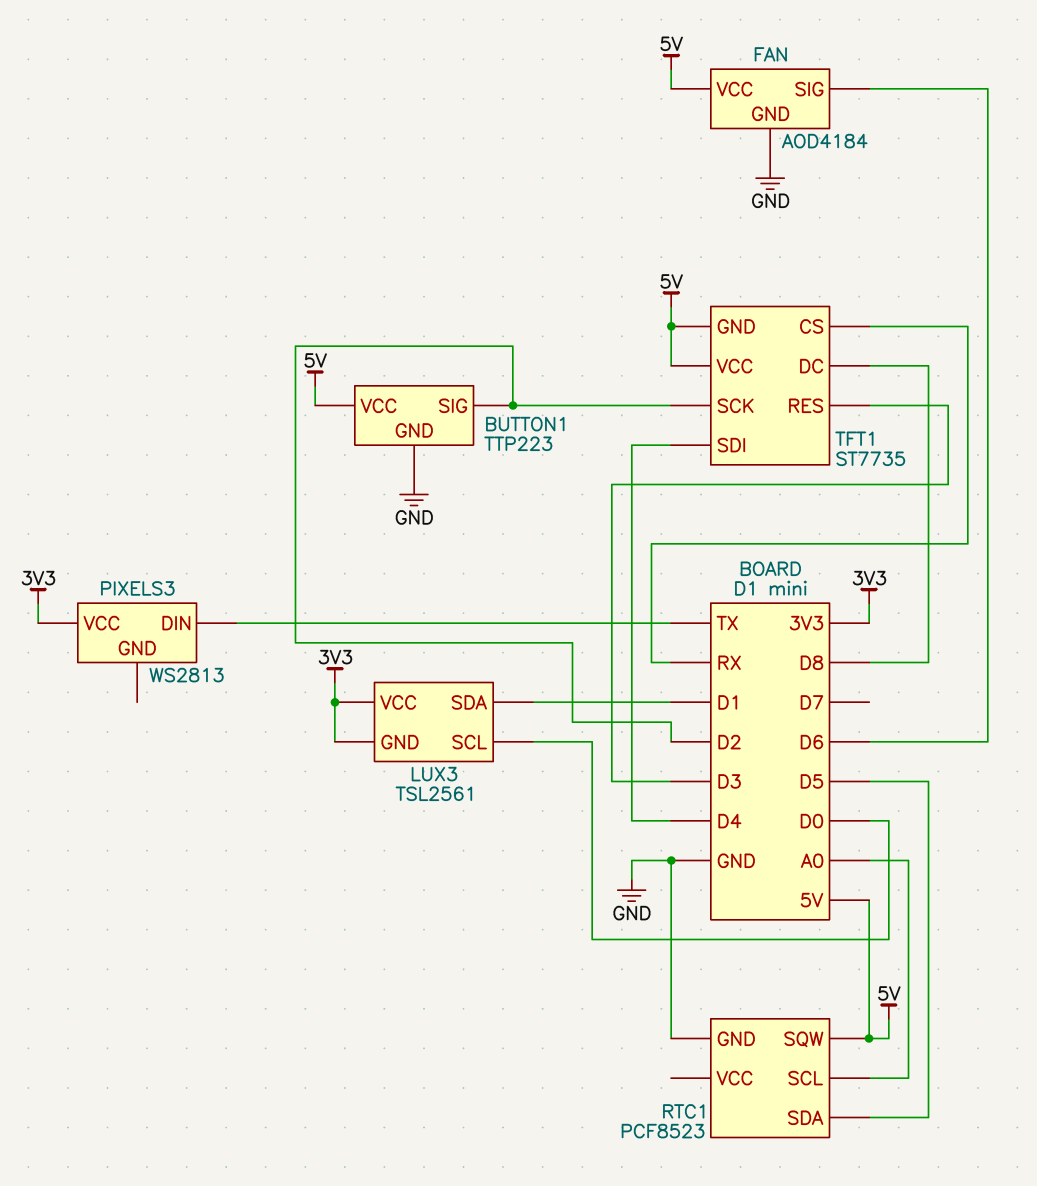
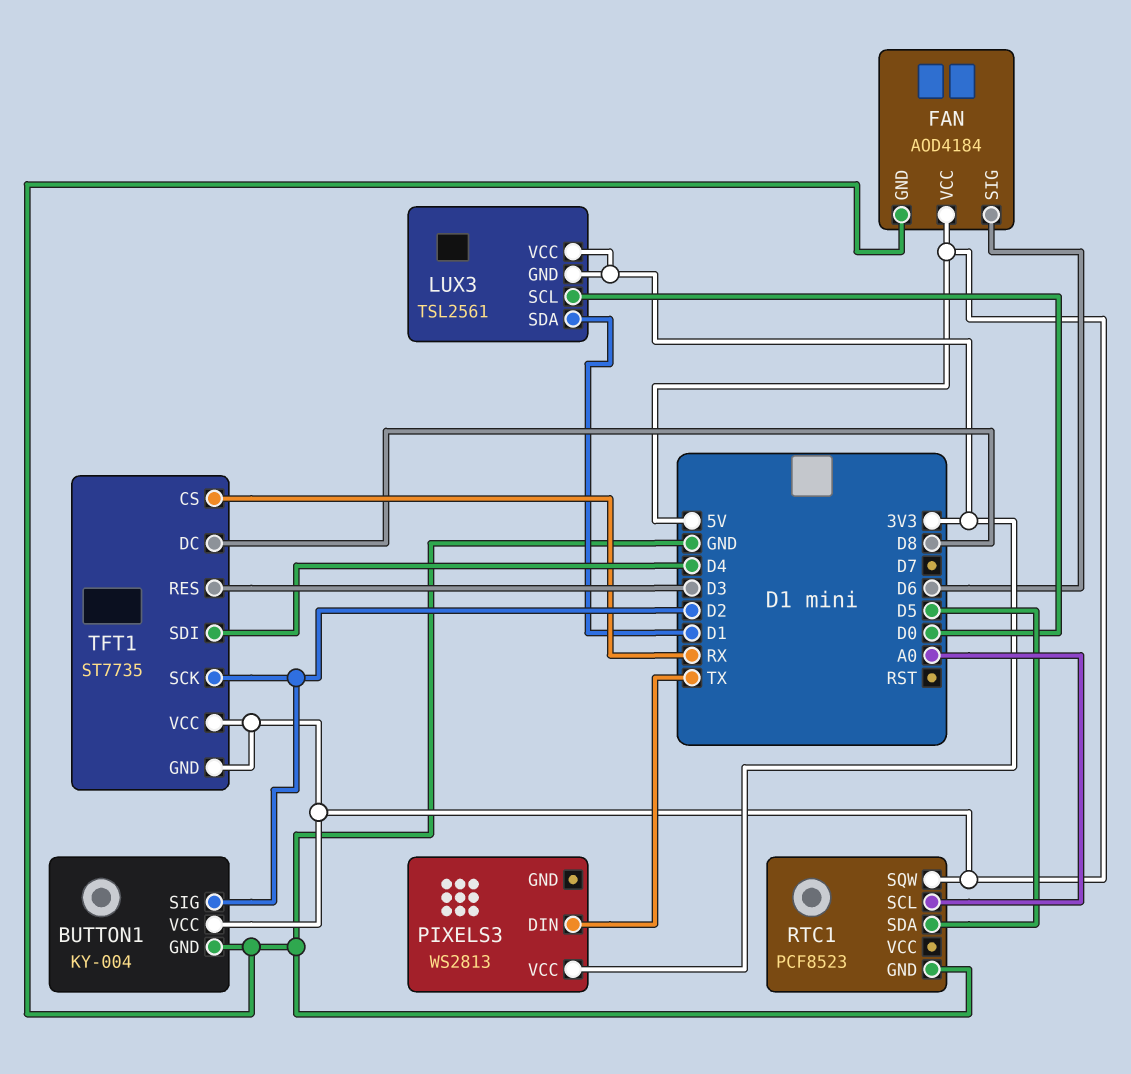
BUTTON1: TTP223 -> KY-004

